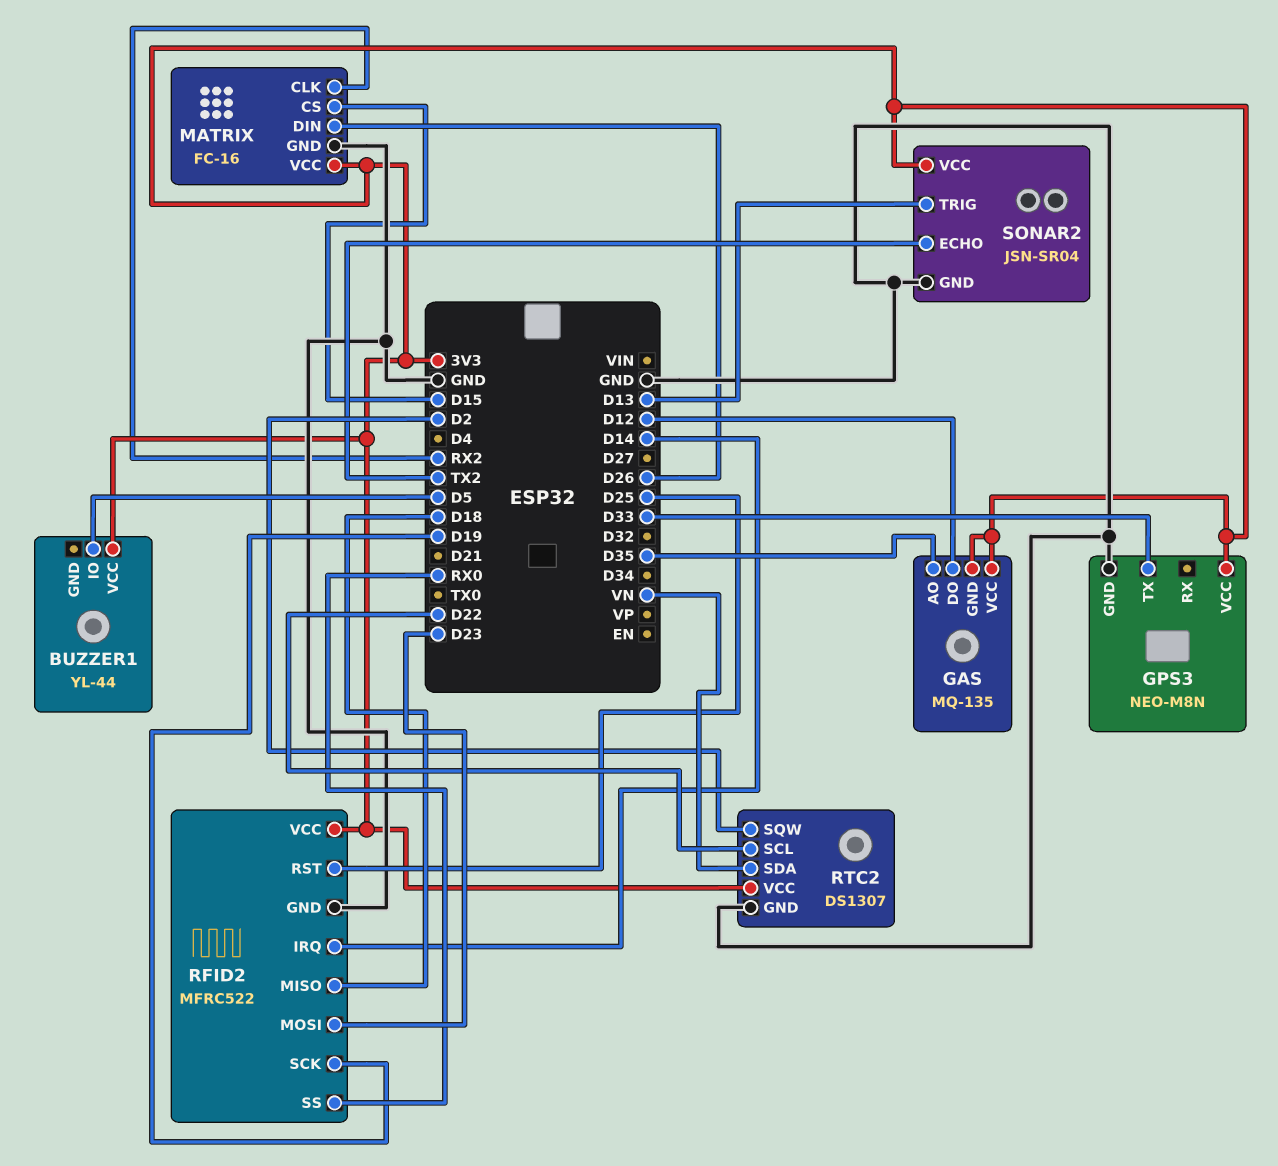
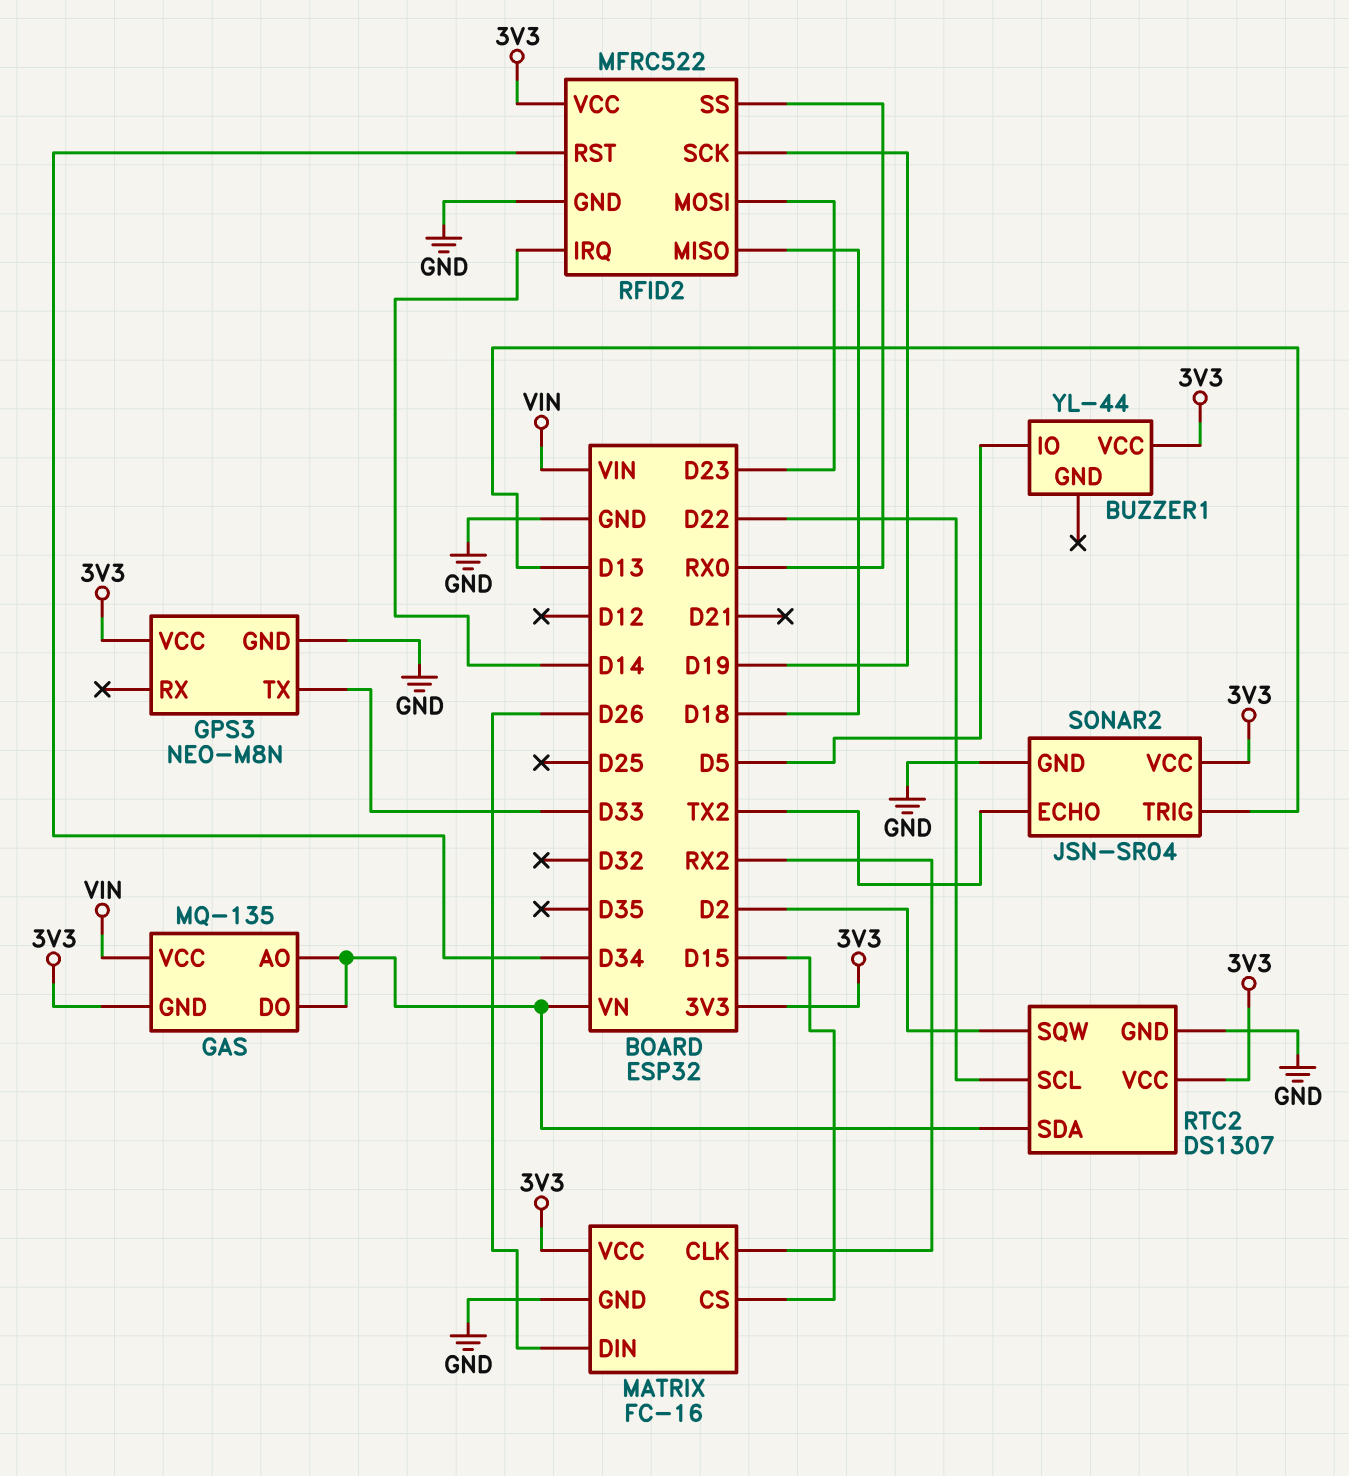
GAS pin AO: D35 -> VN
GAS pin DO: D12 -> VN
GAS pin VCC: 3V3 -> VIN
RFID2 pin RST: D25 -> D34

